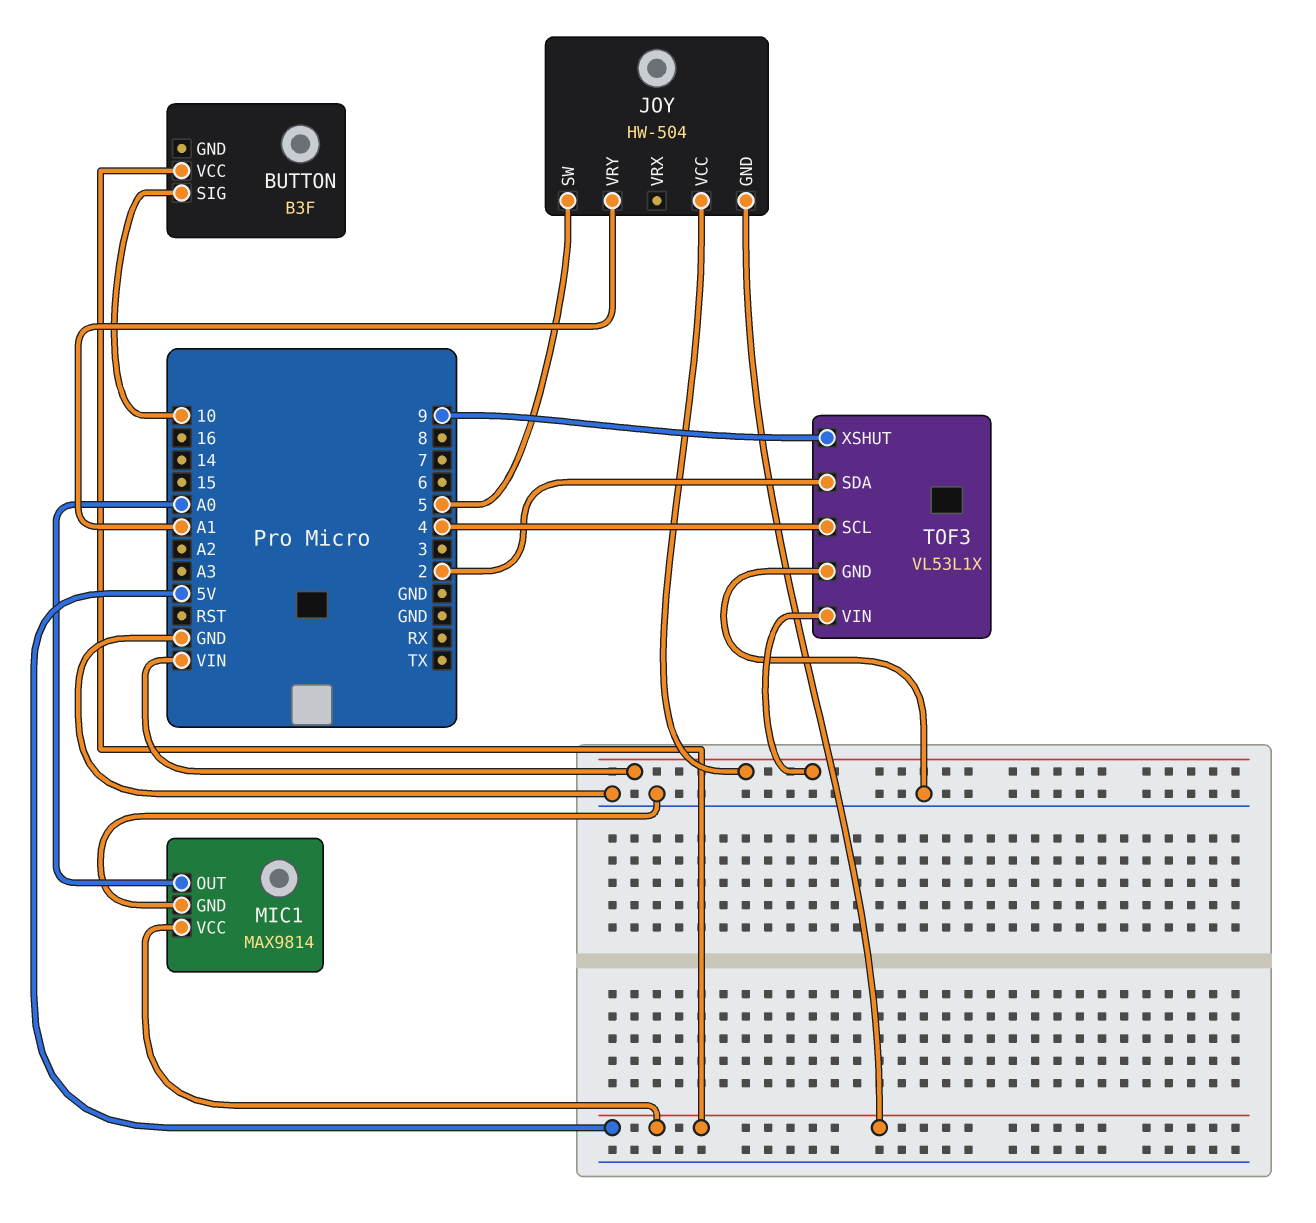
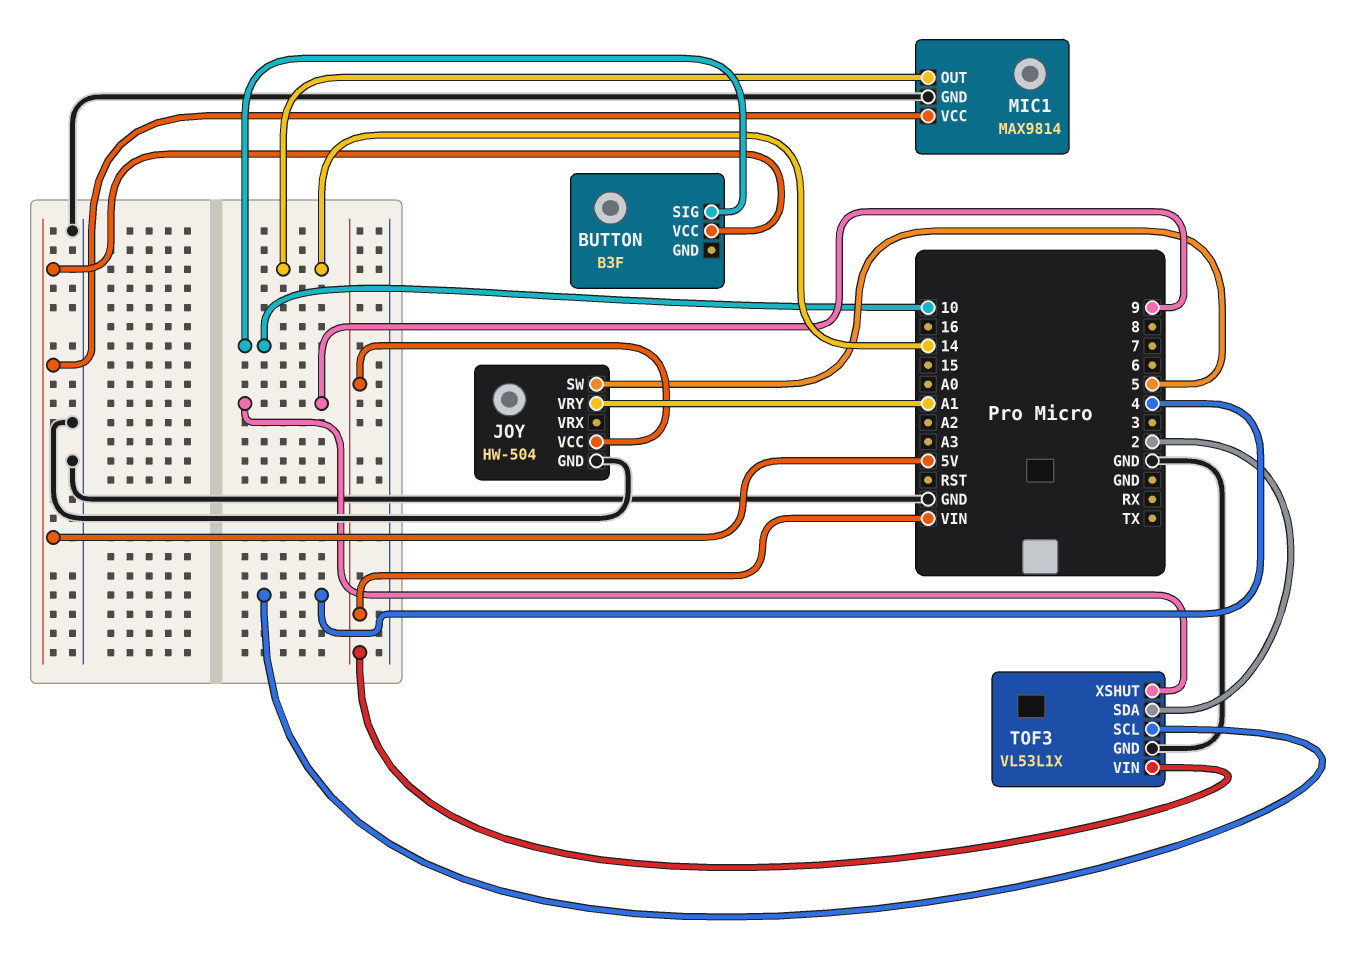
JOY pin GND: 5V -> GND
MIC1 pin OUT: A0 -> 14

